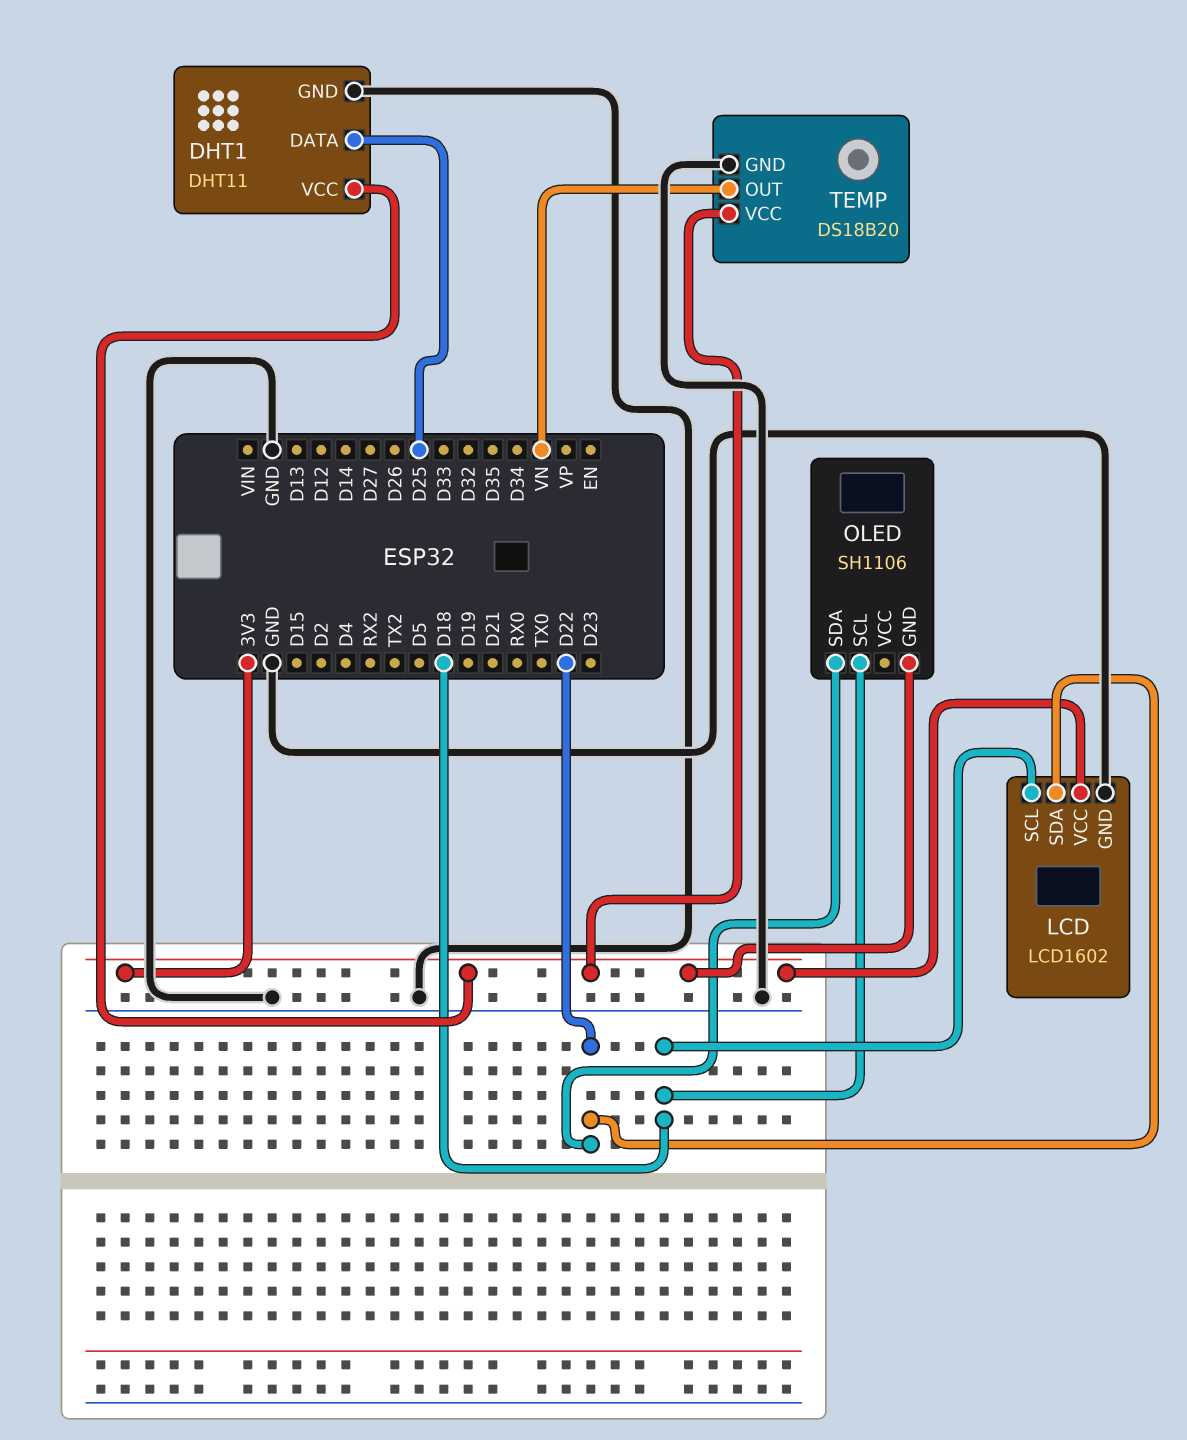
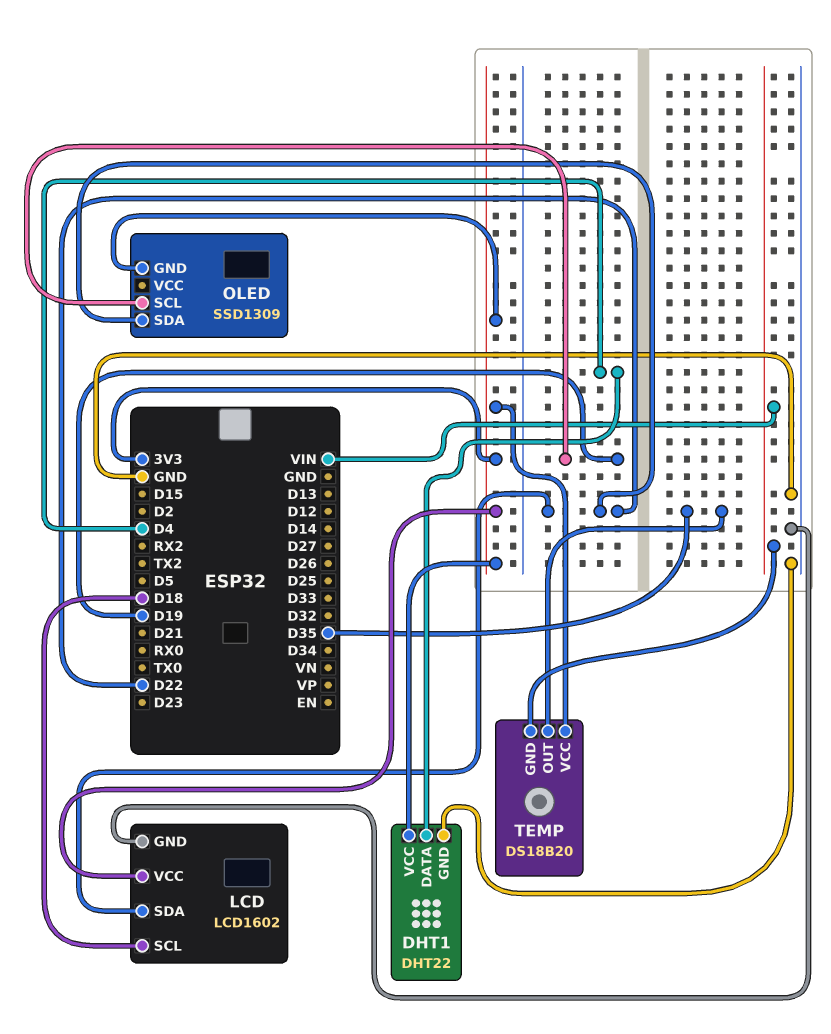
DHT1: DHT11 -> DHT22
DHT1 pin DATA: D25 -> D4
OLED: SH1106 -> SSD1309
OLED pin SCL: D18 -> D19
TEMP pin GND: GND -> VIN
TEMP pin OUT: VN -> D35

